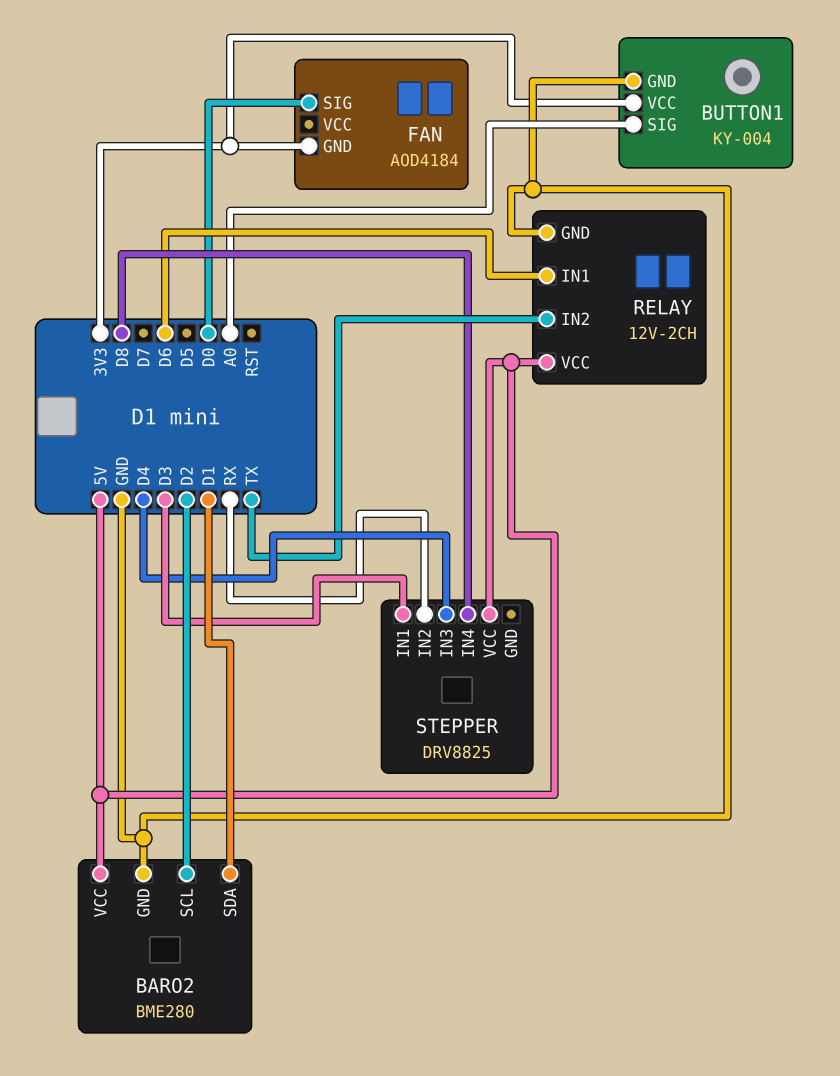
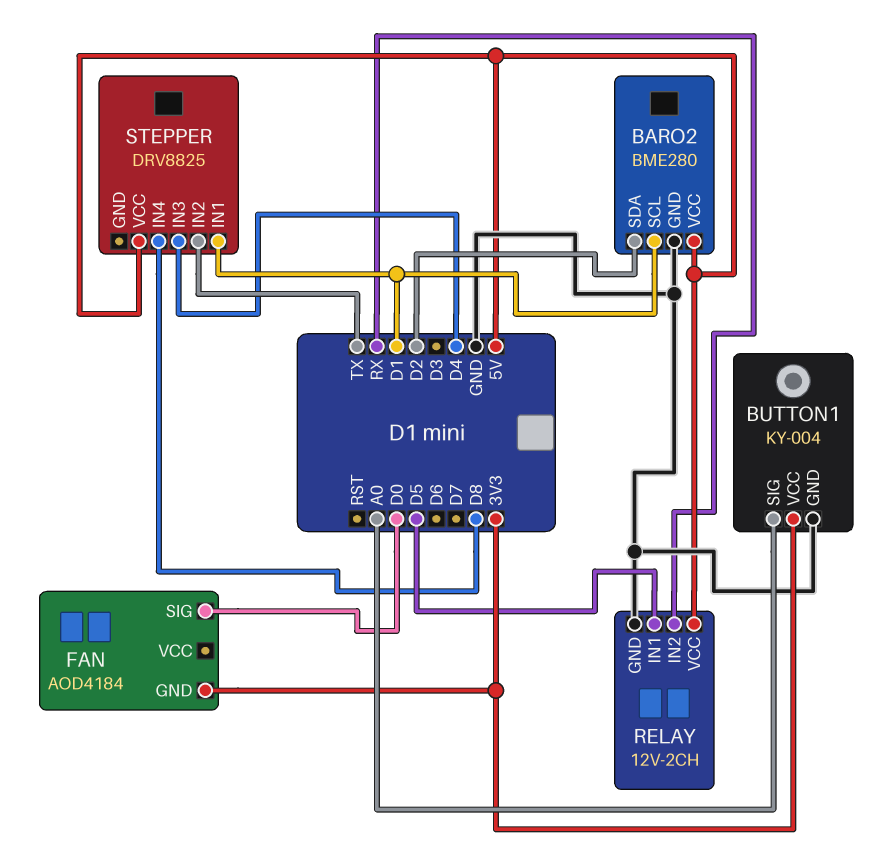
BARO2 pin SCL: D2 -> D1
BARO2 pin SDA: D1 -> D2
RELAY pin IN1: D6 -> D5
RELAY pin IN2: TX -> RX
STEPPER pin IN1: D3 -> D1
STEPPER pin IN2: RX -> TX

